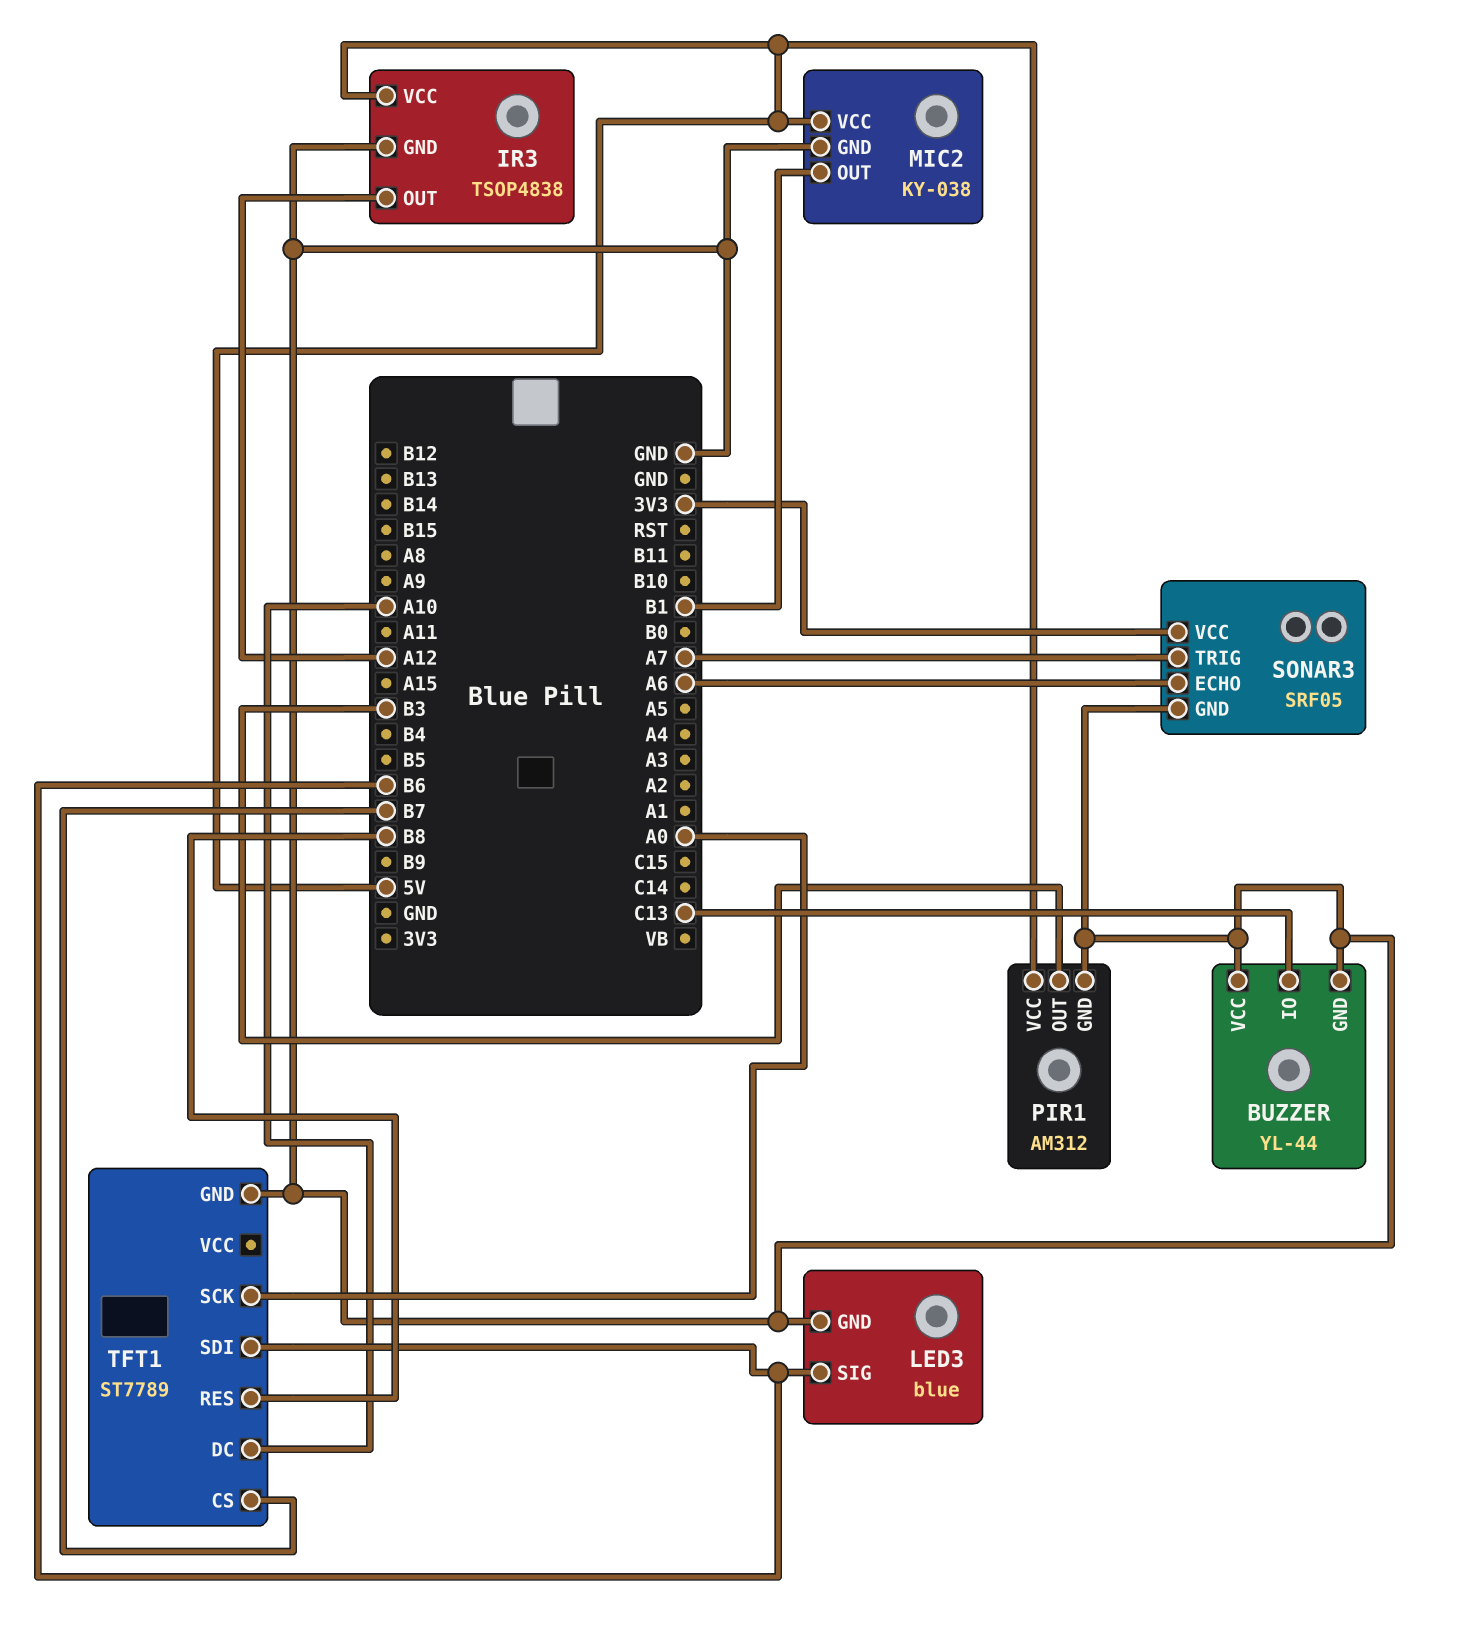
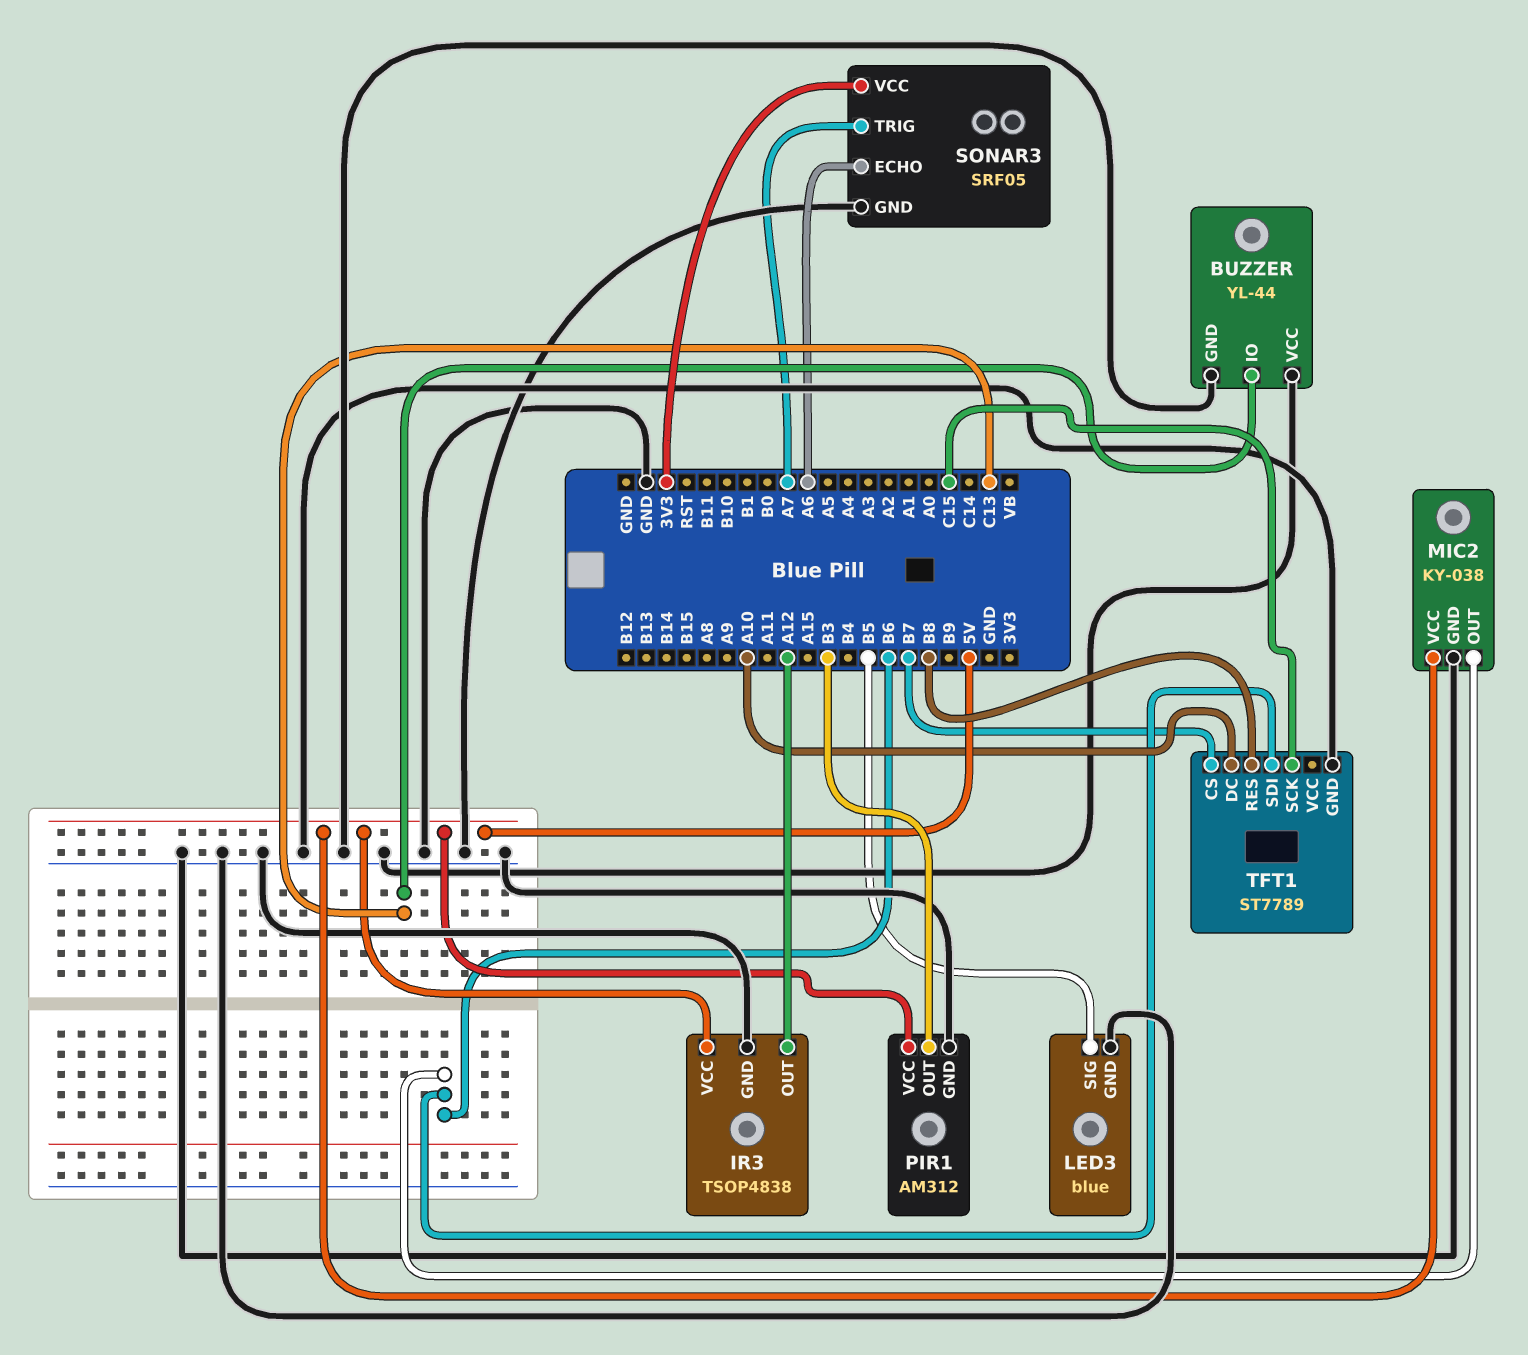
LED3 pin SIG: B6 -> B5
MIC2 pin OUT: B1 -> B6
TFT1 pin SCK: A0 -> C15

